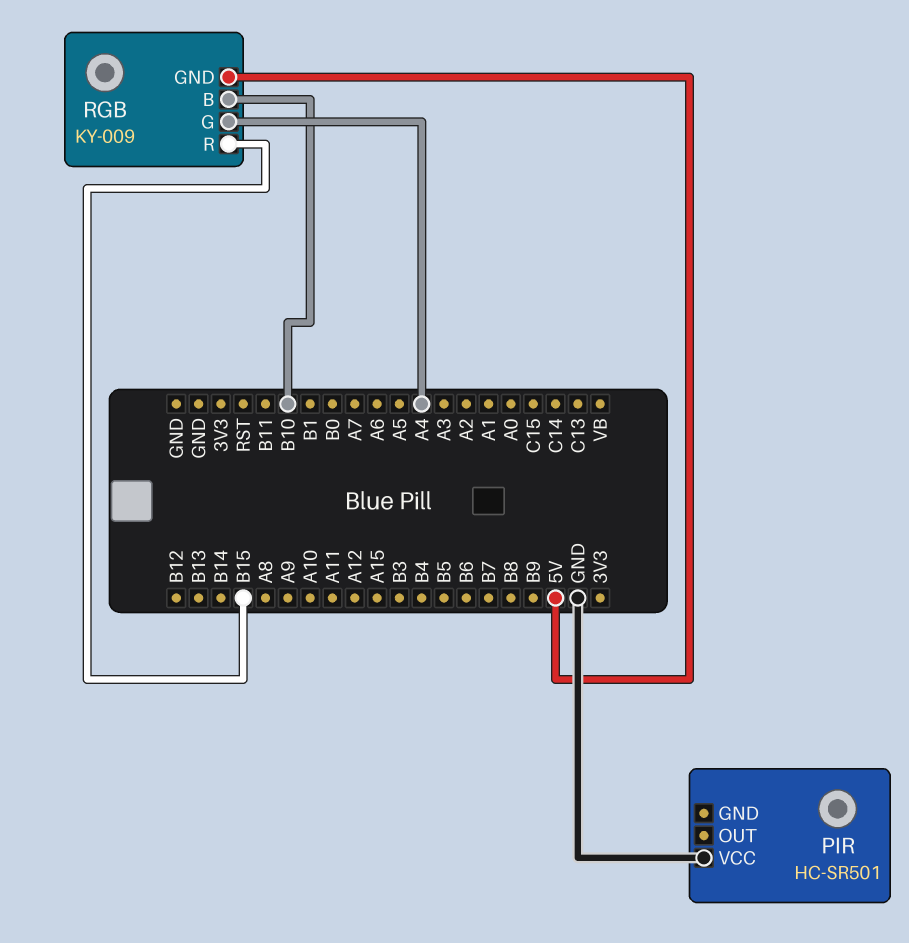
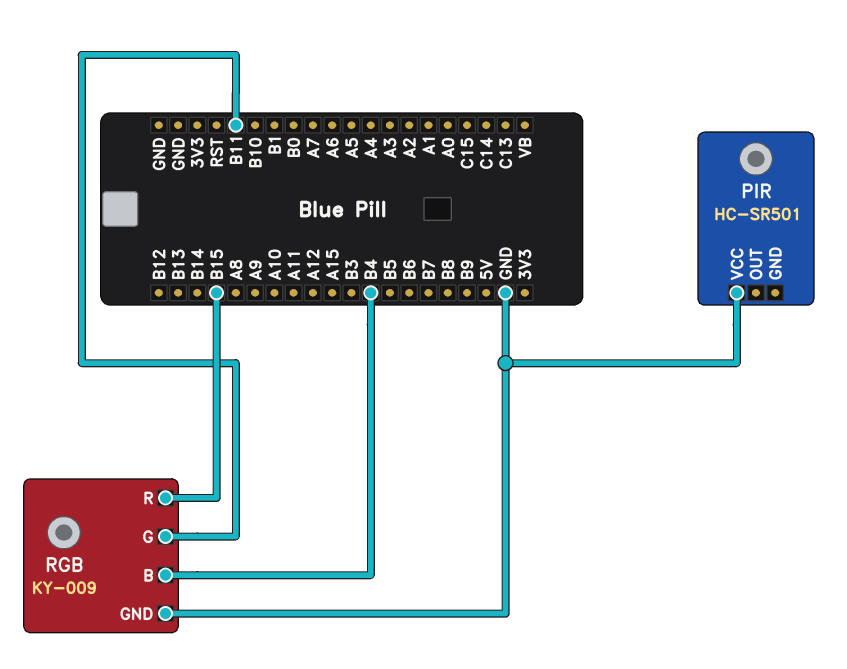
RGB pin B: B10 -> B4
RGB pin G: A4 -> B11
RGB pin GND: 5V -> GND

